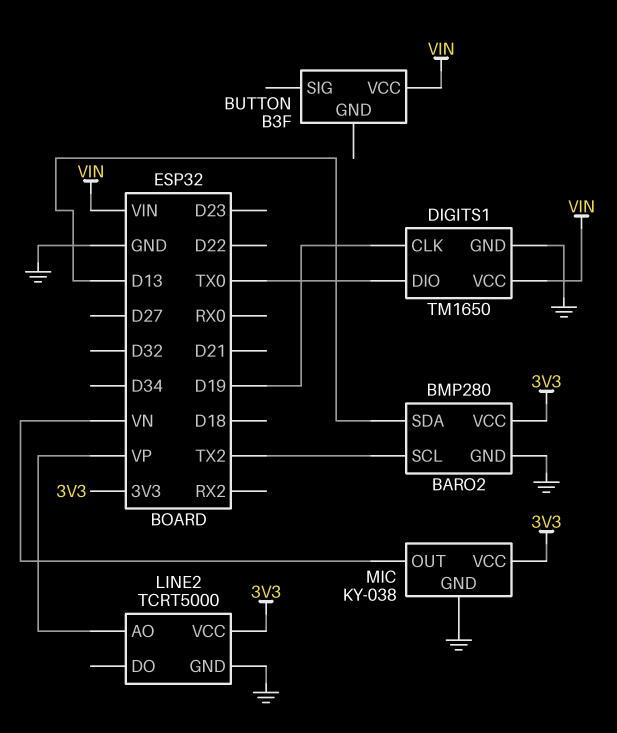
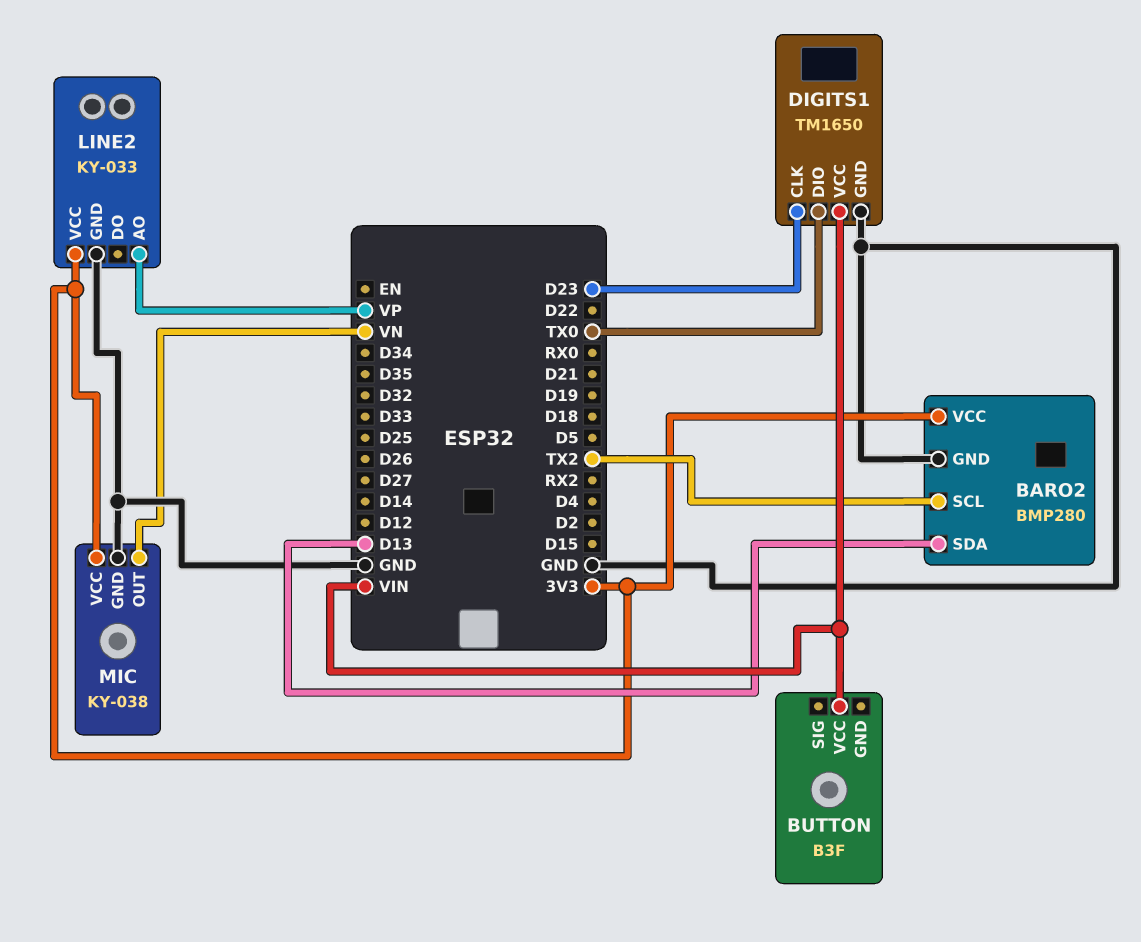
DIGITS1 pin CLK: D19 -> D23
LINE2: TCRT5000 -> KY-033

